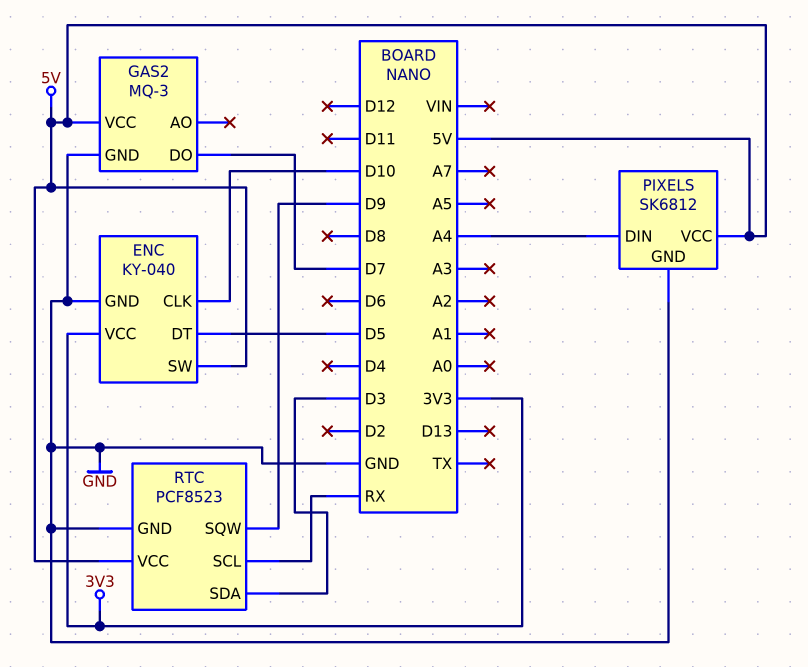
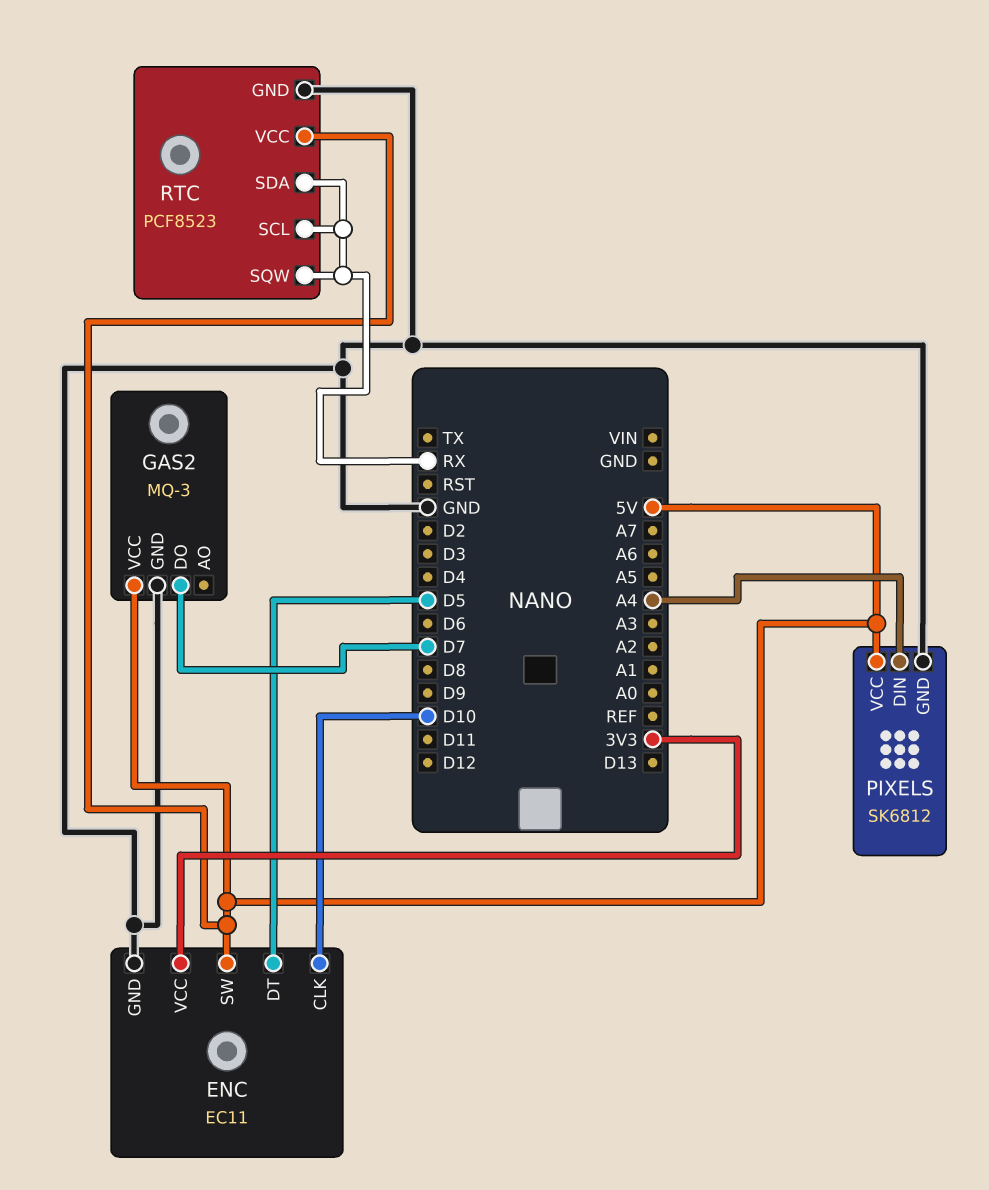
ENC: KY-040 -> EC11
RTC pin SDA: D3 -> RX
RTC pin SQW: D9 -> RX

